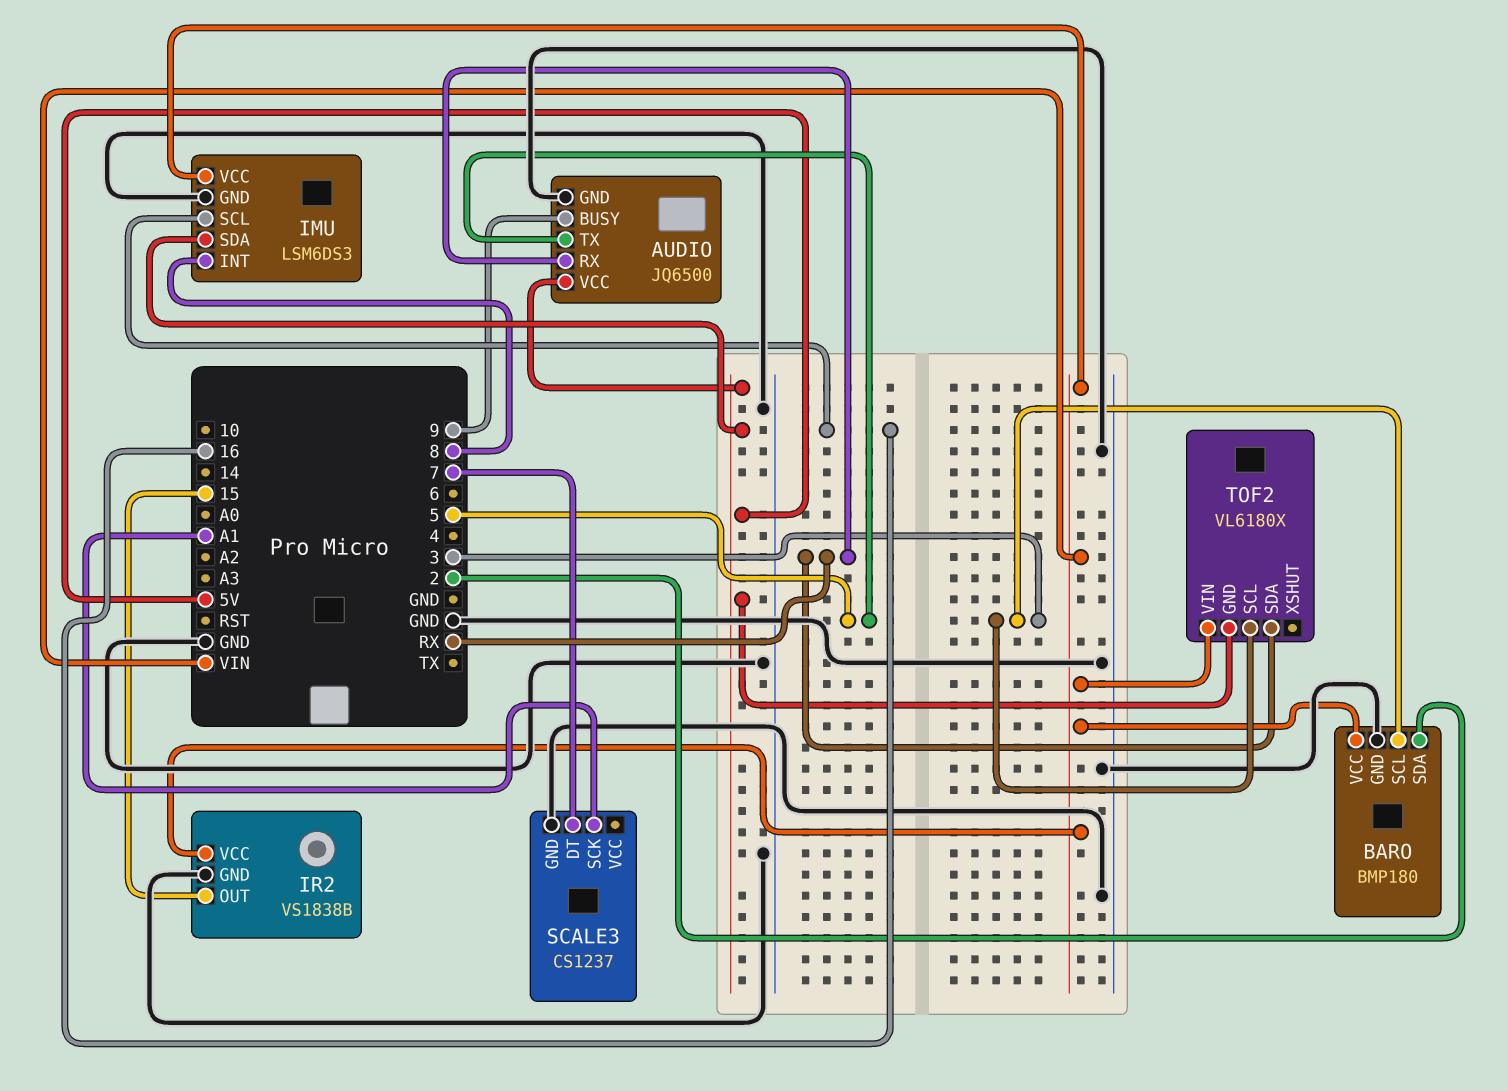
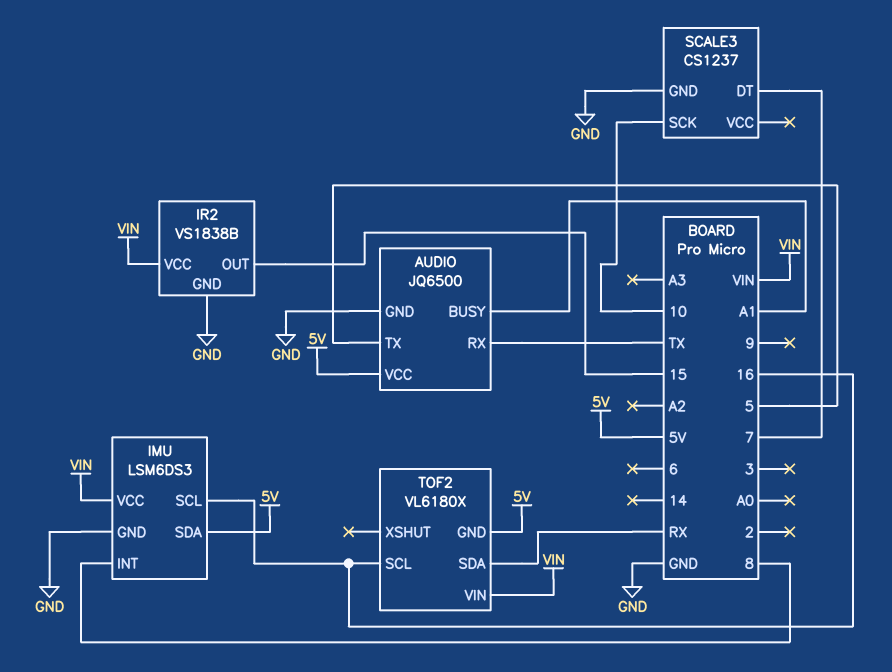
AUDIO pin BUSY: 9 -> A1
AUDIO pin RX: RX -> TX
BARO: BMP180 -> none
BARO pin GND: GND -> none
BARO pin SCL: 3 -> none
BARO pin SDA: 2 -> none
BARO pin VCC: VIN -> none
SCALE3 pin SCK: A1 -> 10
TOF2 pin SCL: 3 -> 16

